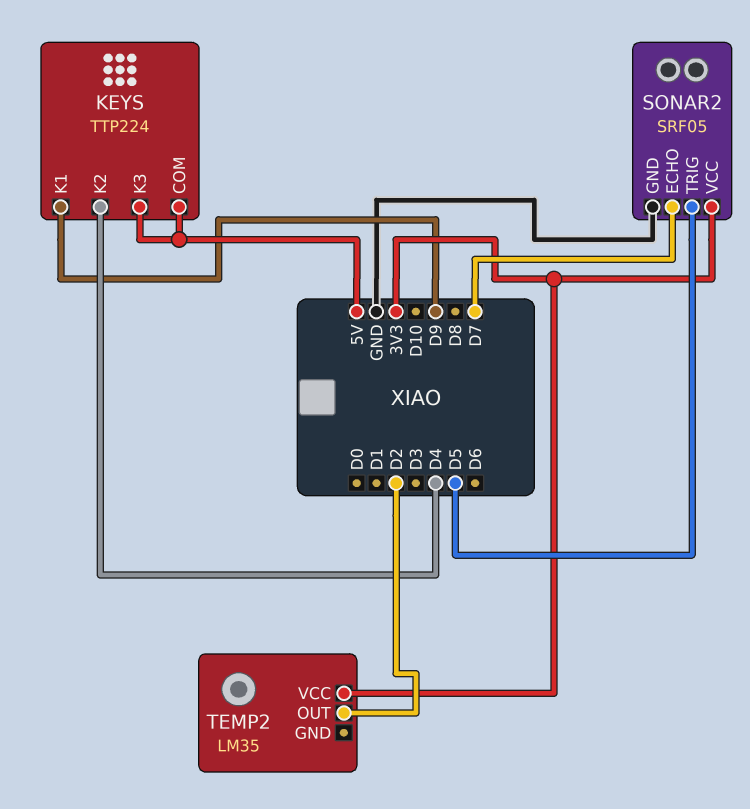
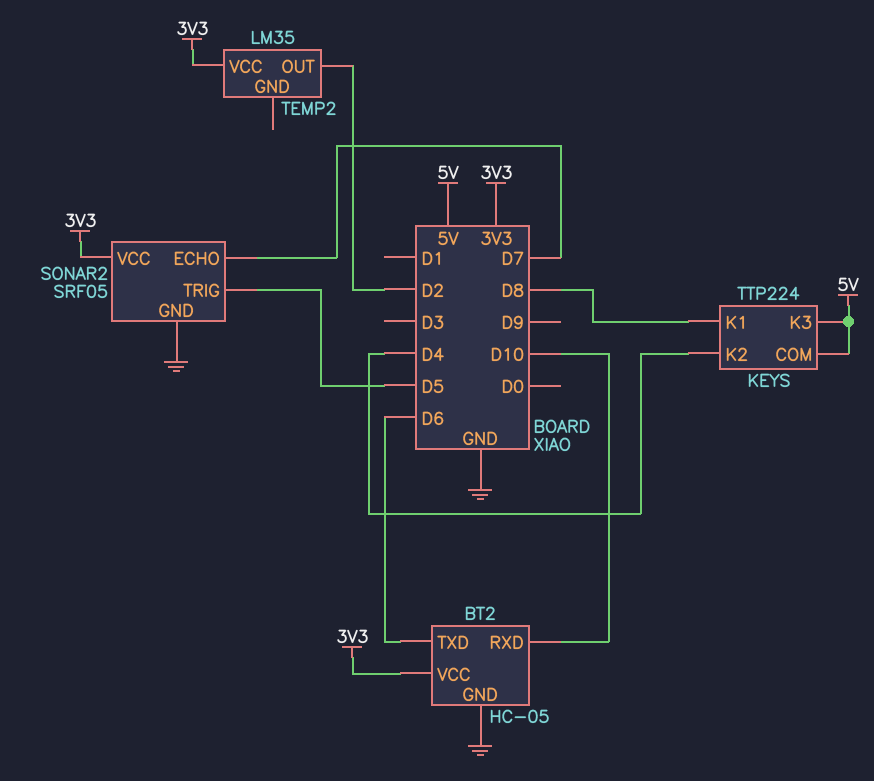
BT2: none -> HC-05
BT2 pin GND: none -> GND
BT2 pin RXD: none -> D10
BT2 pin TXD: none -> D6
BT2 pin VCC: none -> 3V3
KEYS pin K1: D9 -> D8

